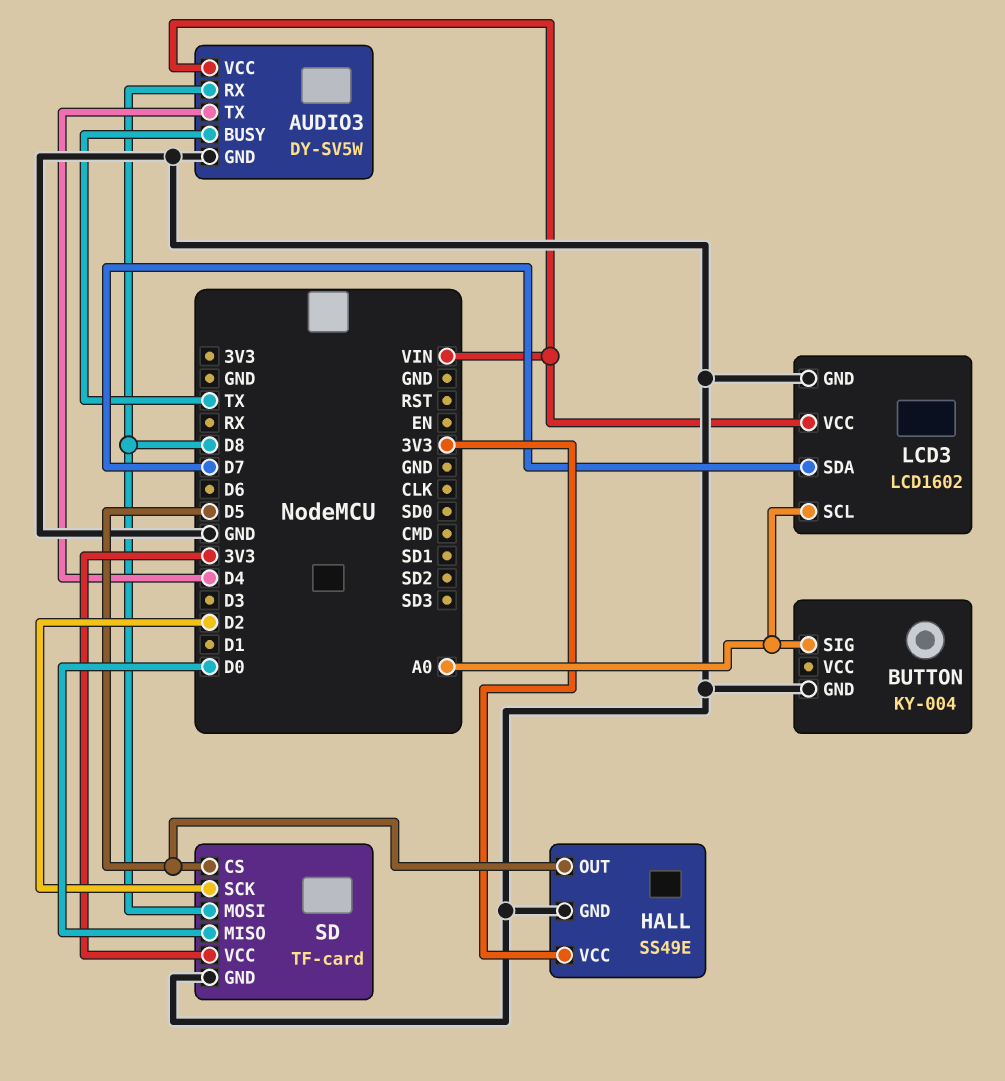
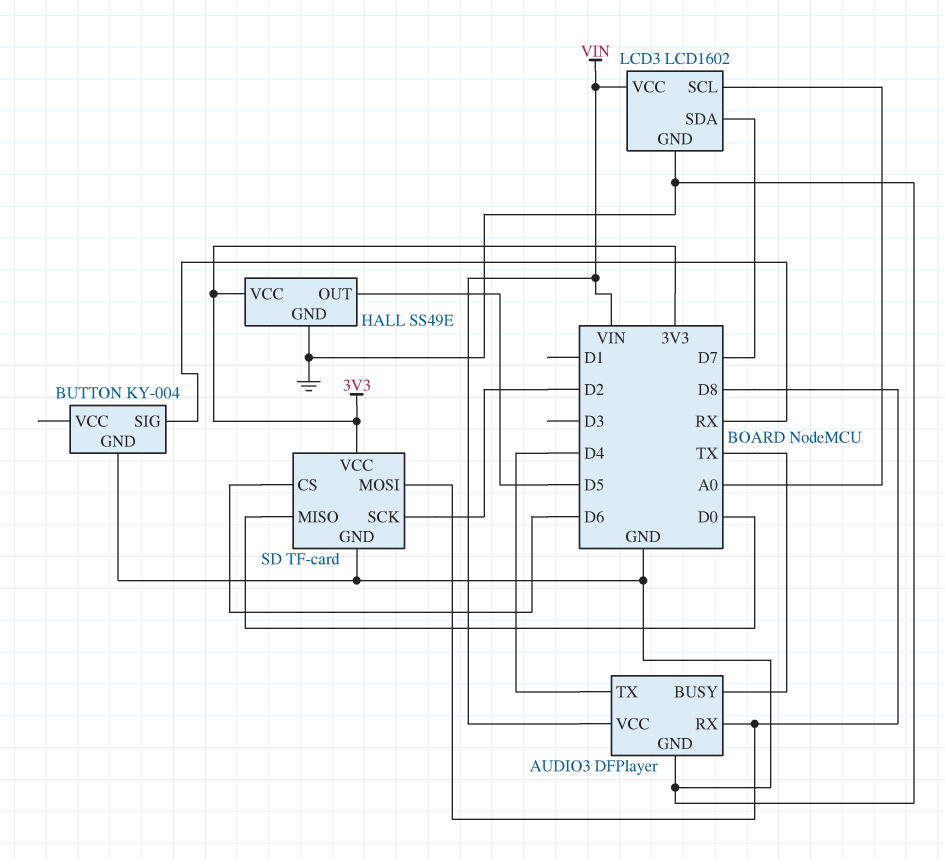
AUDIO3: DY-SV5W -> DFPlayer
BUTTON pin SIG: A0 -> RX
SD pin CS: D5 -> D6

